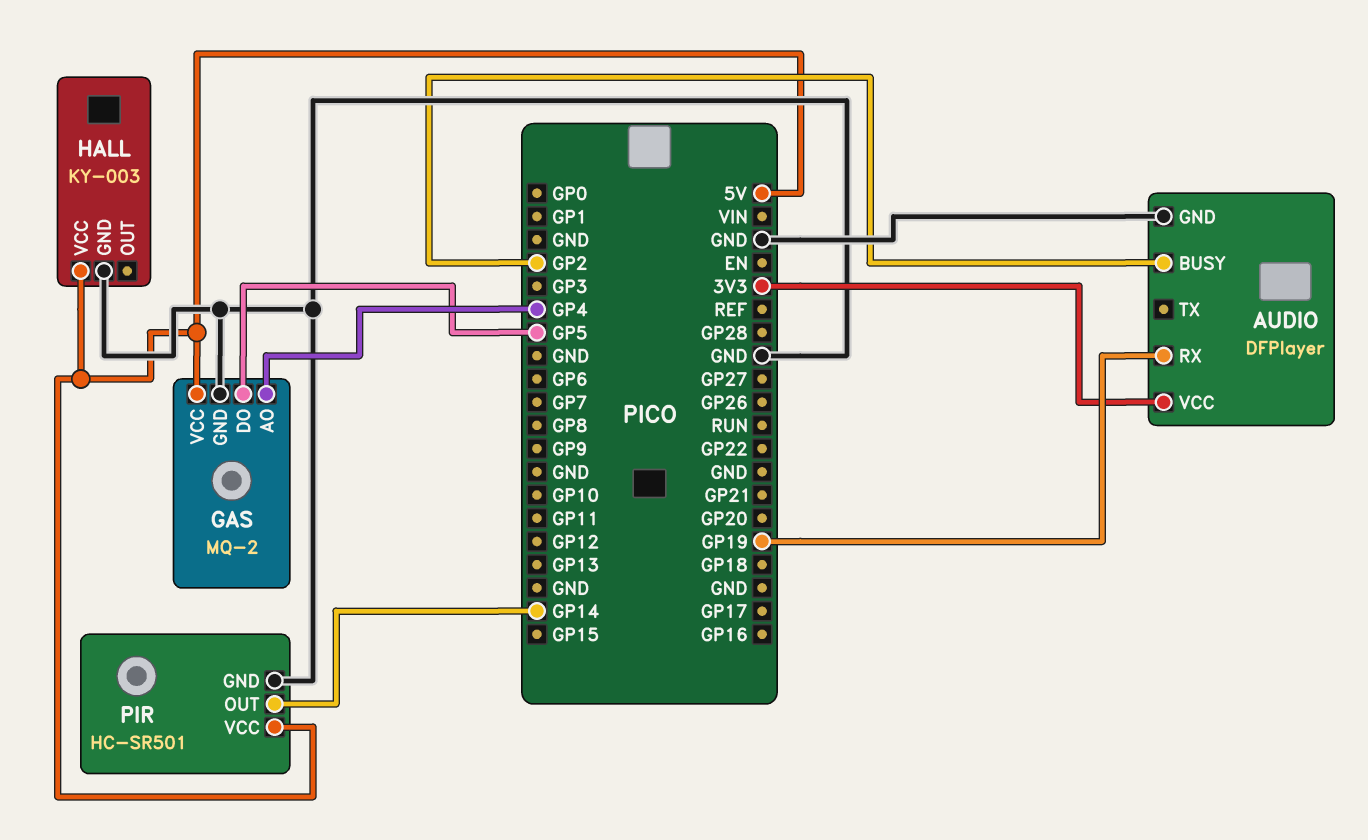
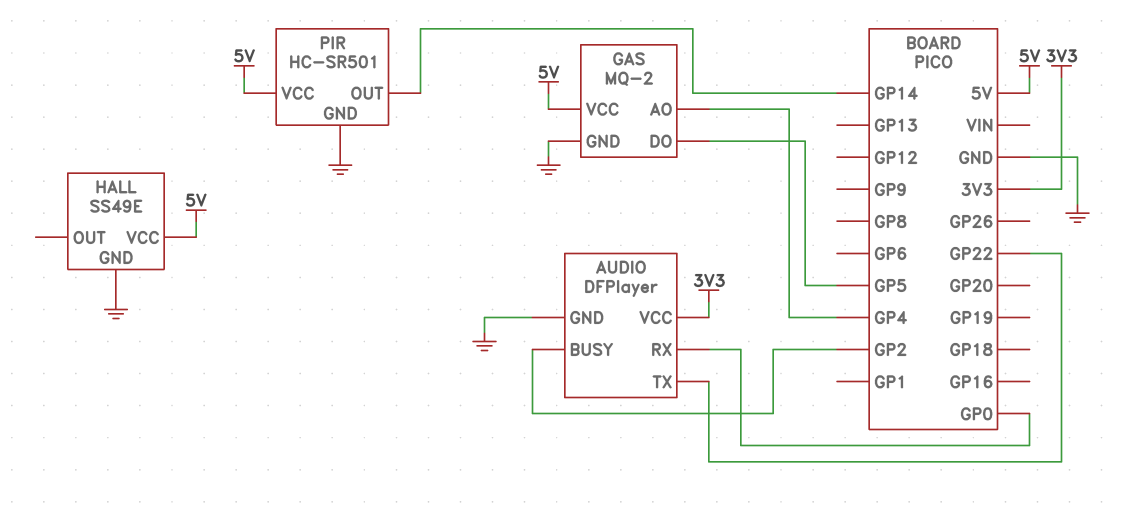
AUDIO pin RX: GP19 -> GP0
AUDIO pin TX: none -> GP22
HALL: KY-003 -> SS49E

